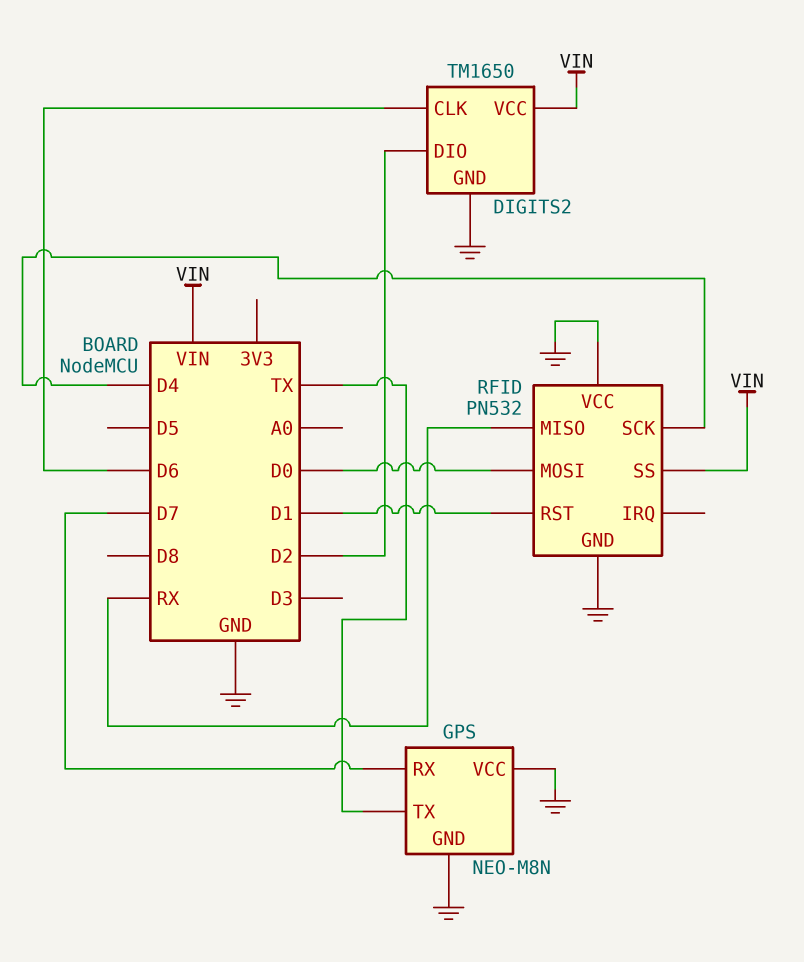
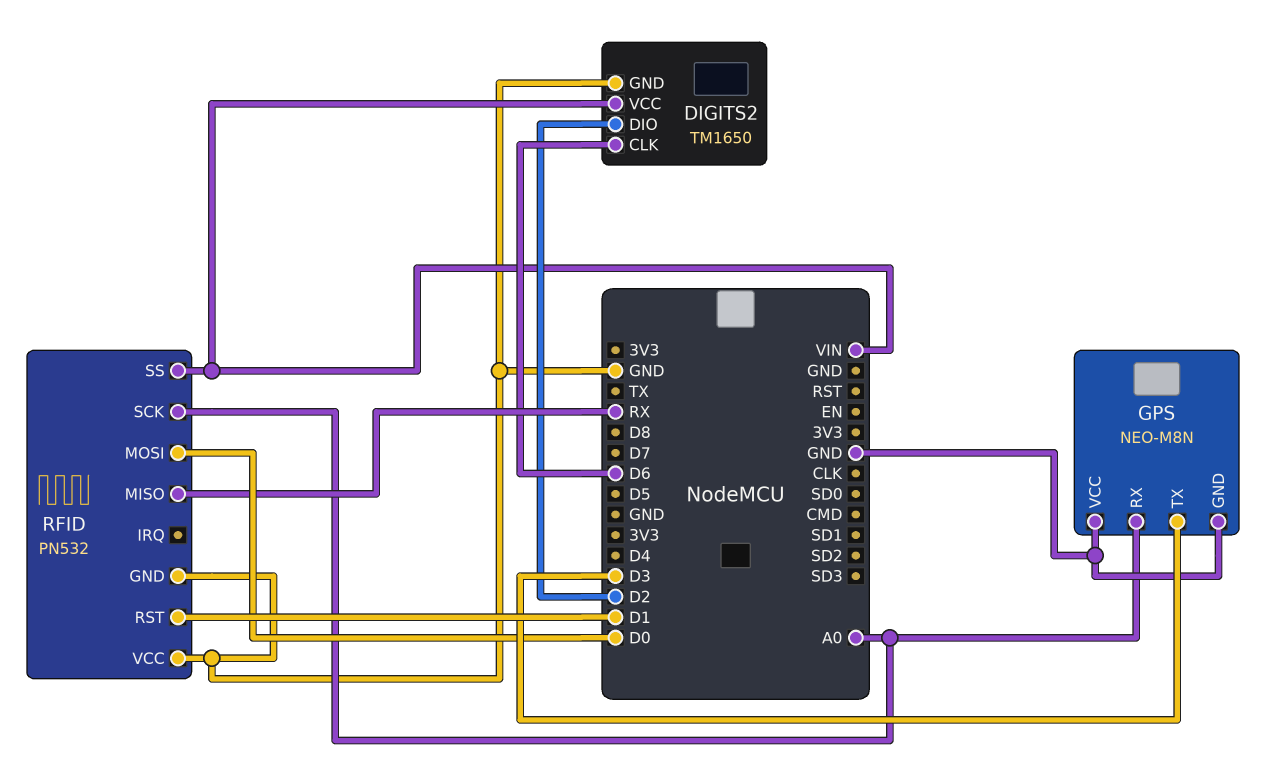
GPS pin RX: D7 -> A0
GPS pin TX: TX -> D3
RFID pin SCK: D4 -> A0

